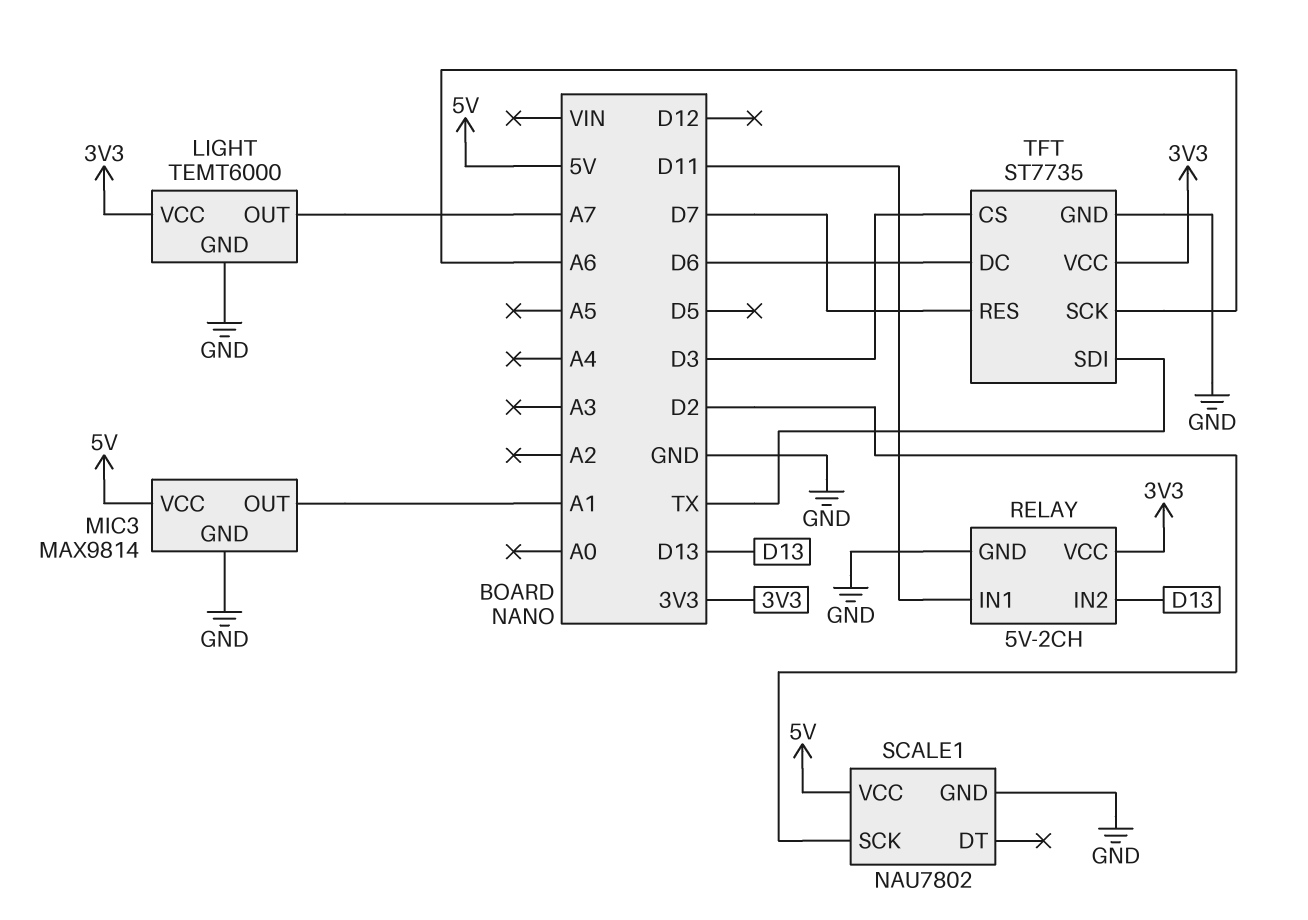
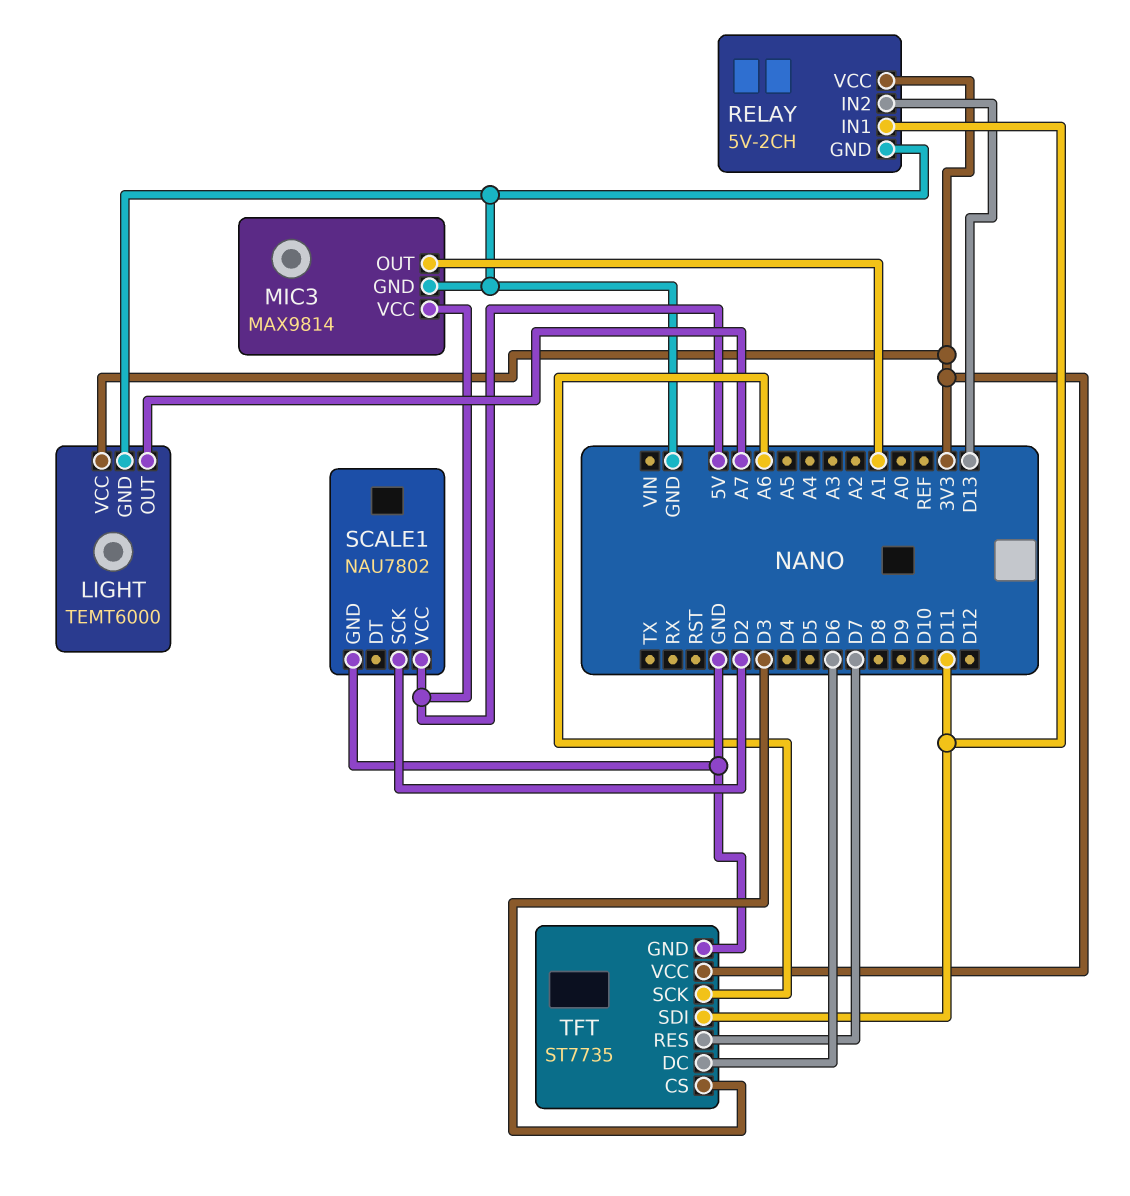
TFT pin SDI: TX -> D11

